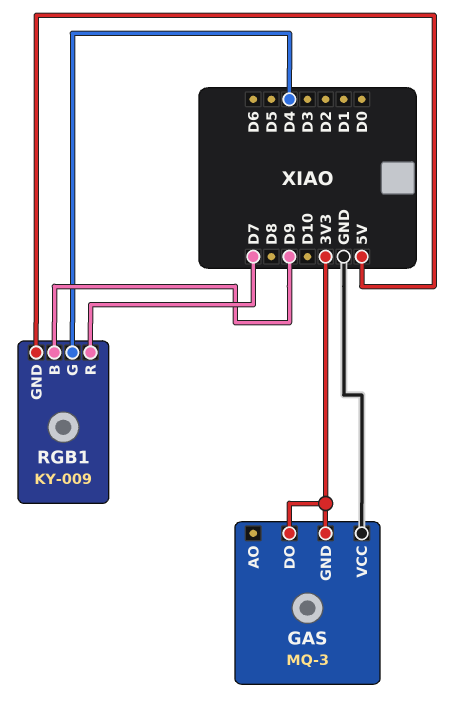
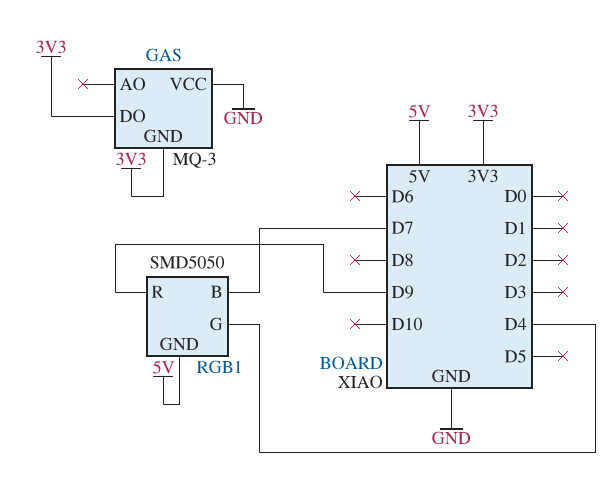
RGB1: KY-009 -> SMD5050
RGB1 pin B: D9 -> D7
RGB1 pin R: D7 -> D9

